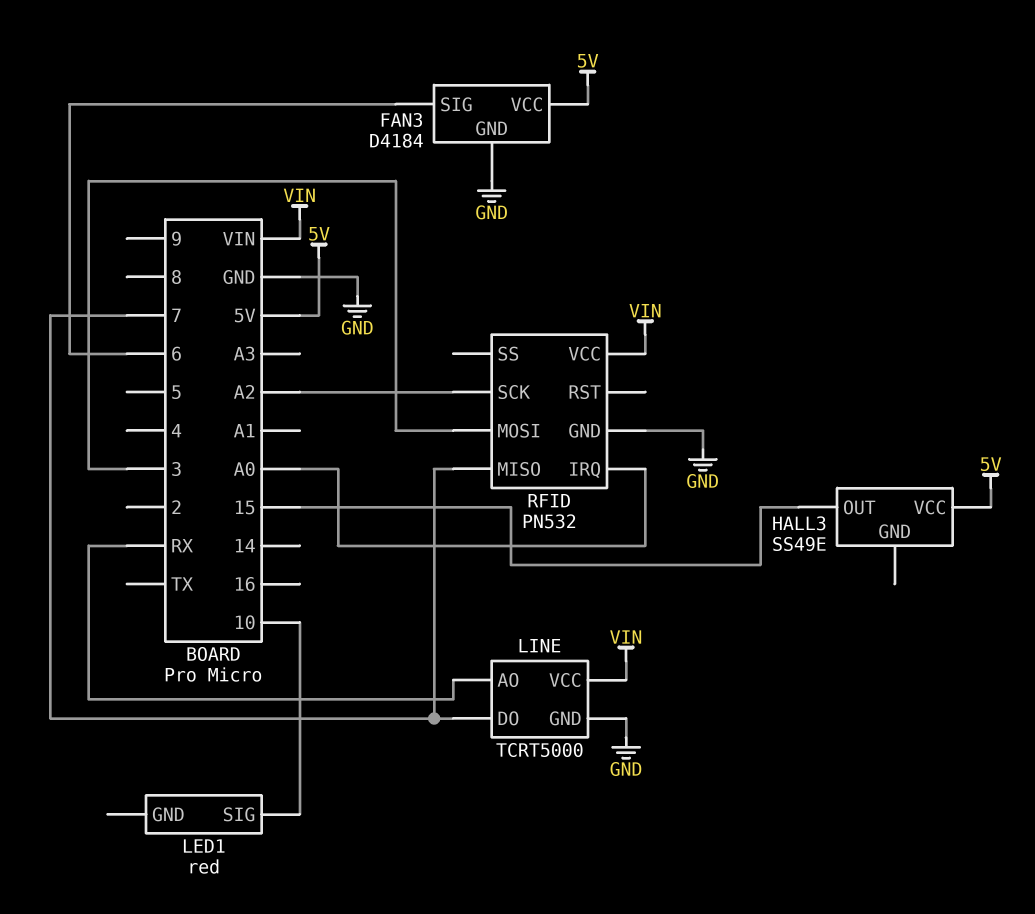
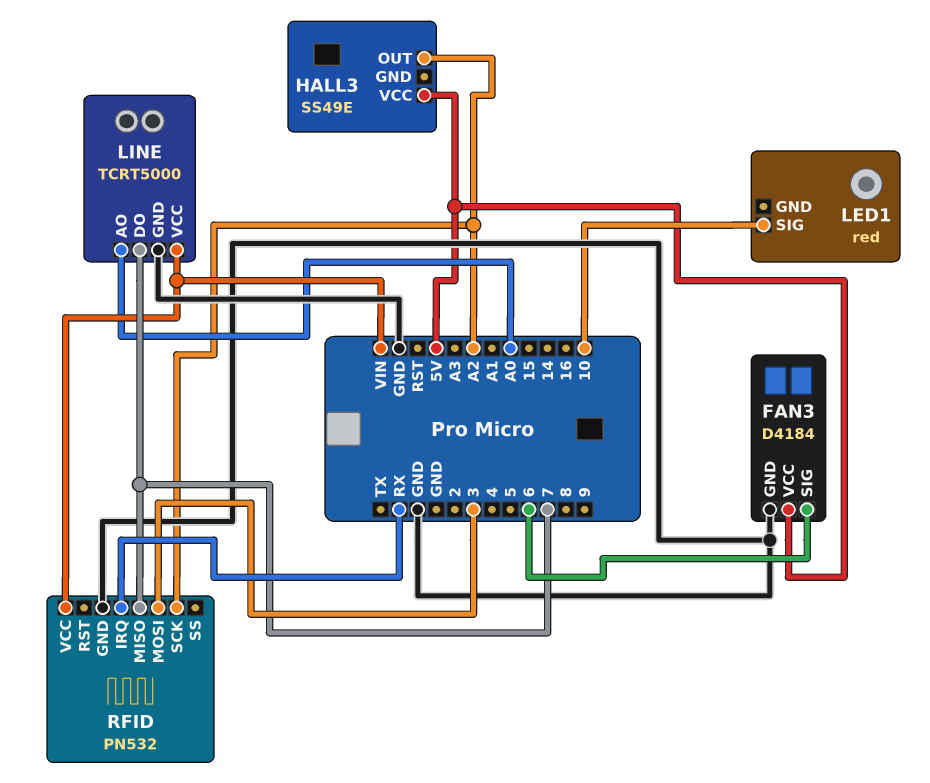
HALL3 pin OUT: 15 -> A2
LINE pin AO: RX -> A0
RFID pin IRQ: A0 -> RX

